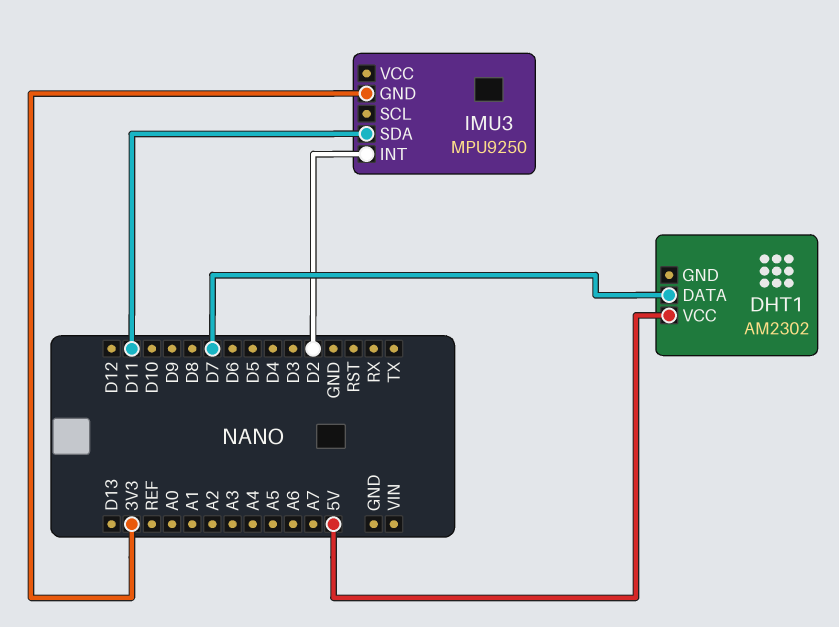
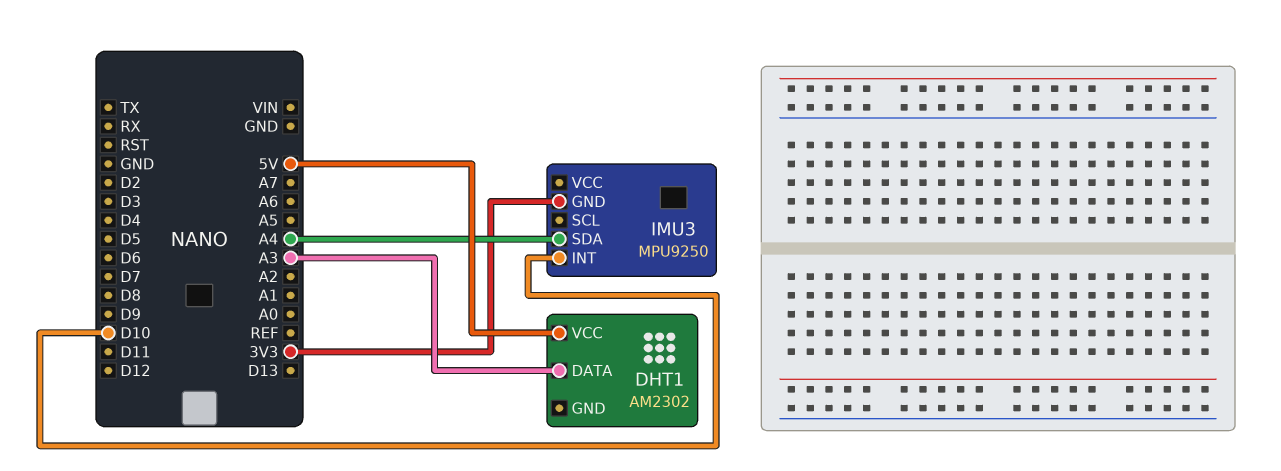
DHT1 pin DATA: D7 -> A3
IMU3 pin INT: D2 -> D10
IMU3 pin SDA: D11 -> A4

